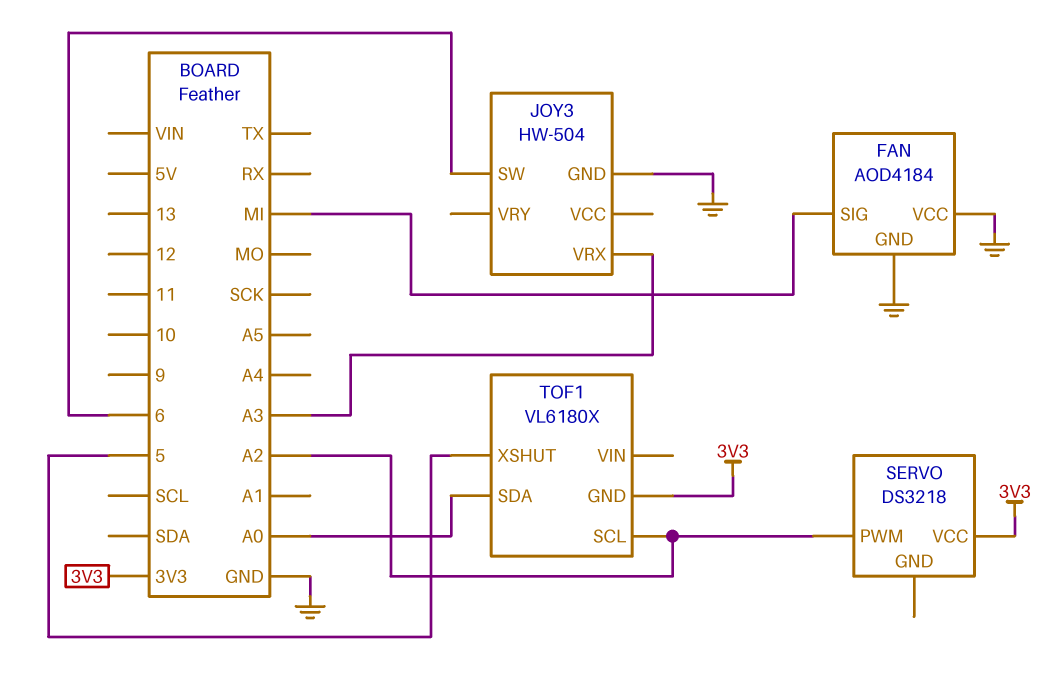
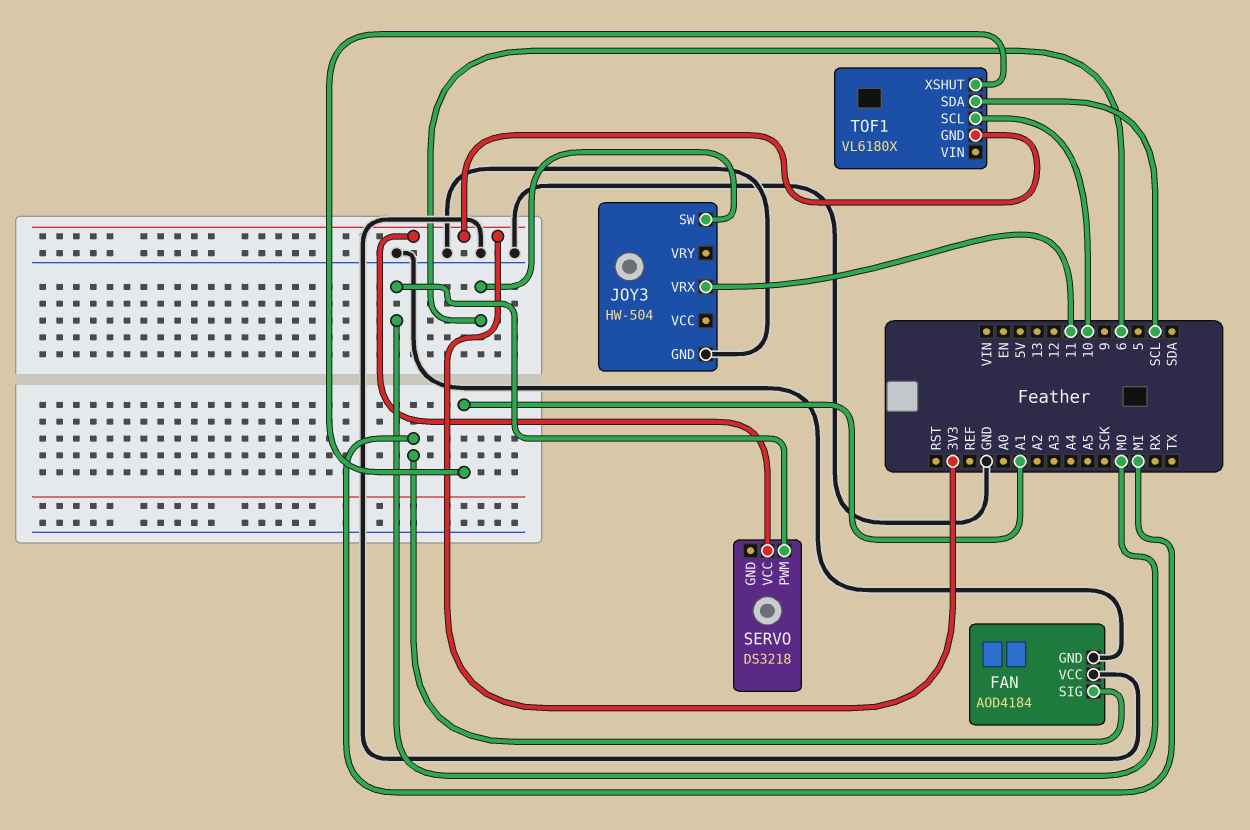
JOY3 pin VRX: A3 -> 11
SERVO pin PWM: A2 -> MO
TOF1 pin SCL: A2 -> 10
TOF1 pin SDA: A0 -> SCL
TOF1 pin XSHUT: 5 -> A1

